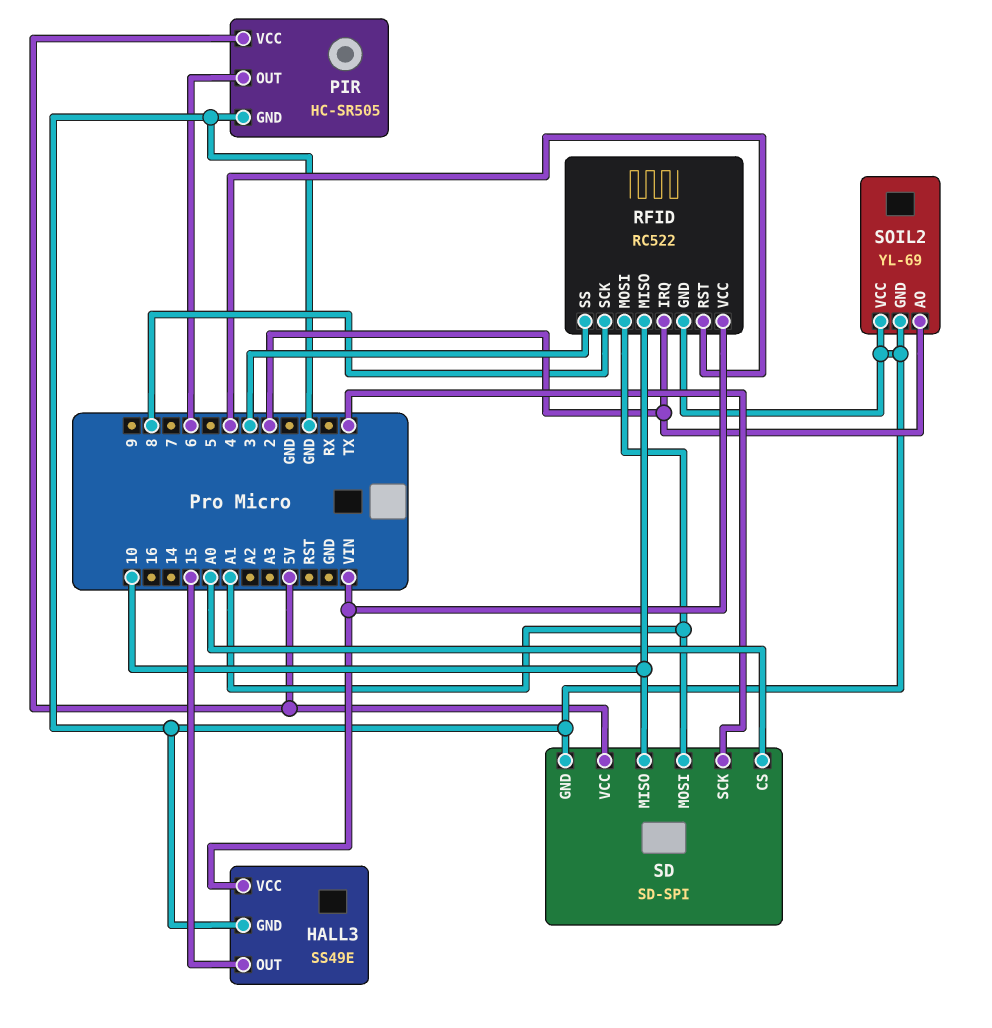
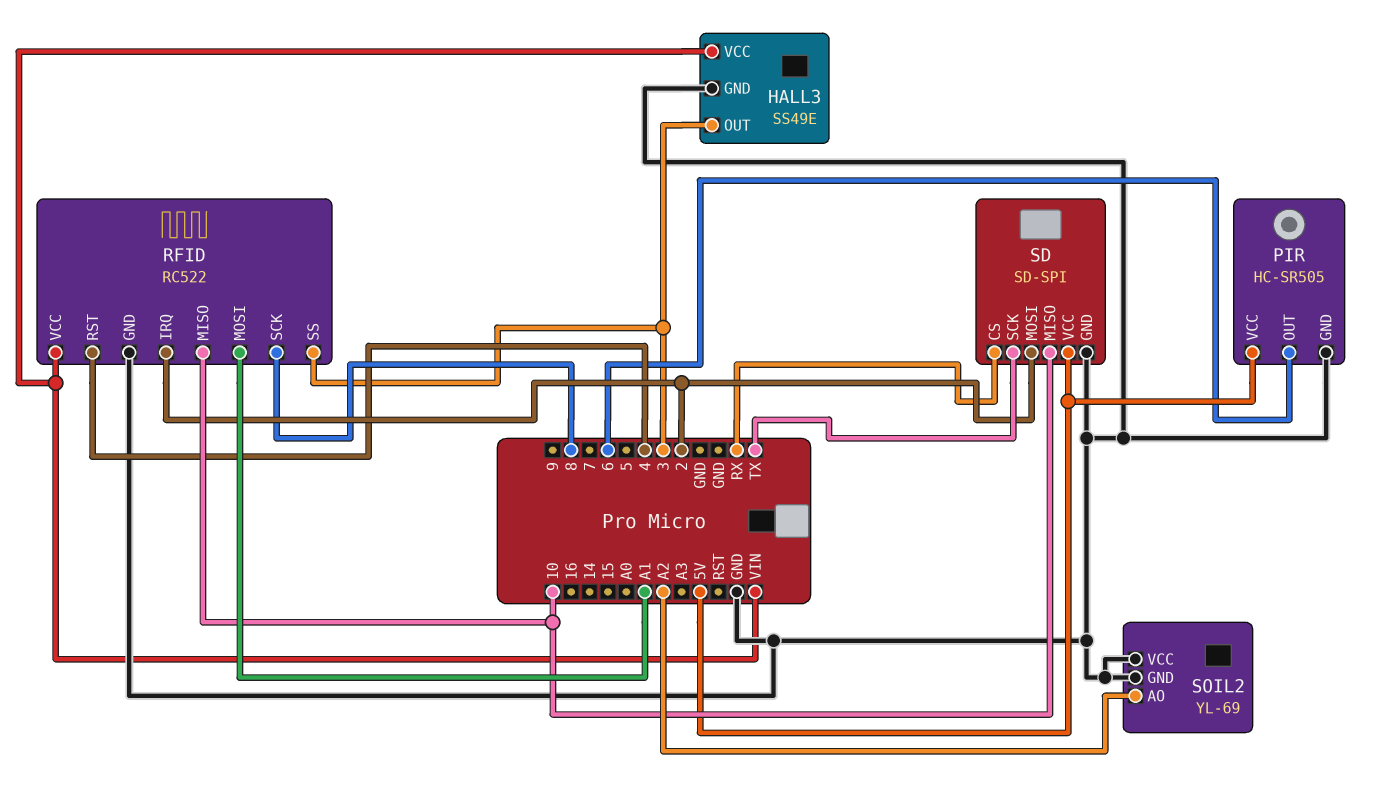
HALL3 pin OUT: 15 -> 3
SD pin CS: A0 -> RX
SD pin MOSI: A1 -> 2
SOIL2 pin AO: 2 -> A2

